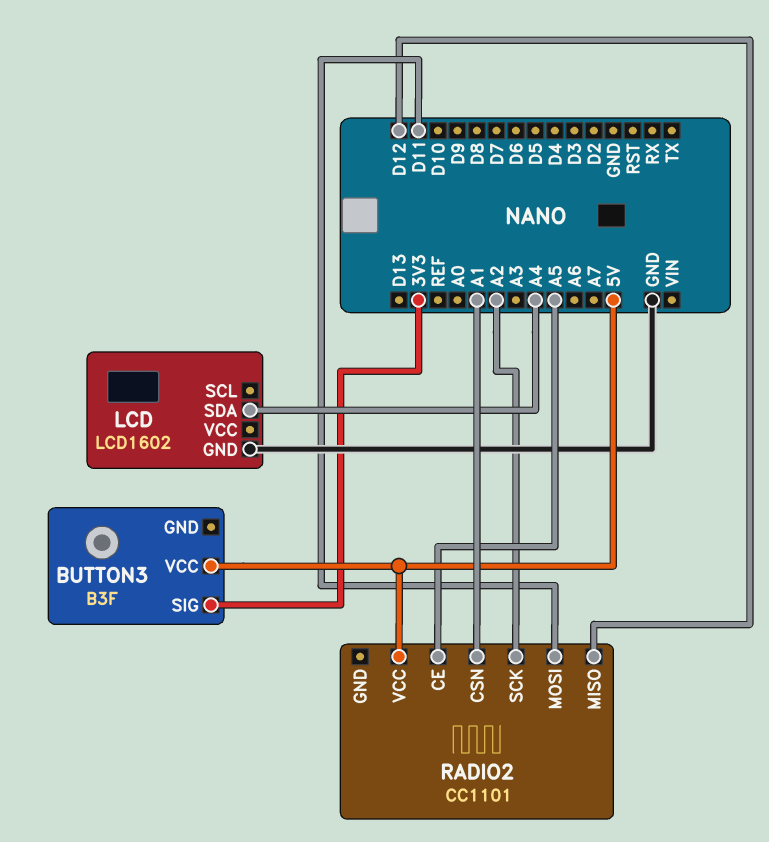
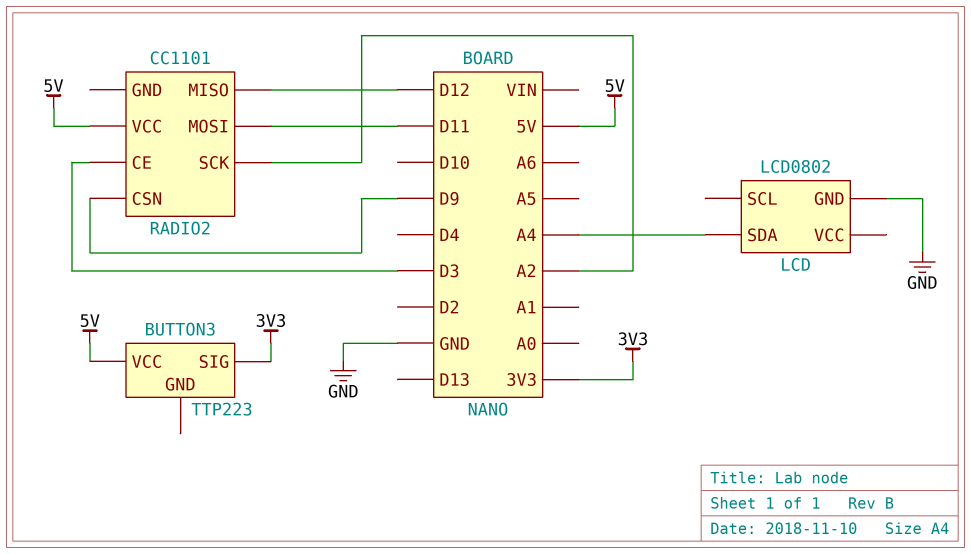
BUTTON3: B3F -> TTP223
LCD: LCD1602 -> LCD0802
RADIO2 pin CE: A5 -> D3
RADIO2 pin CSN: A1 -> D9

